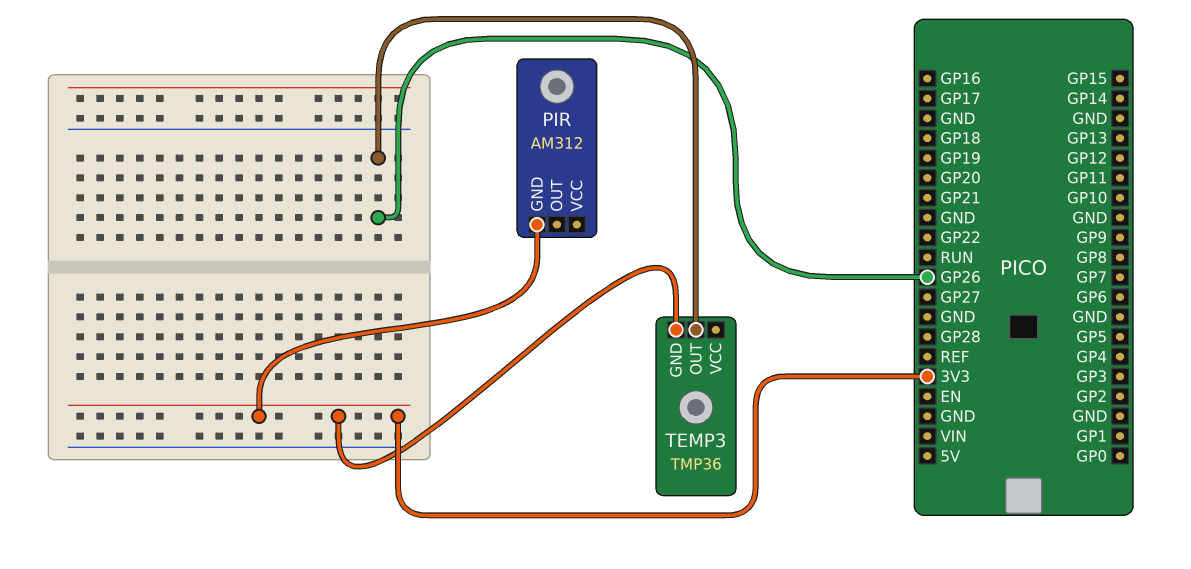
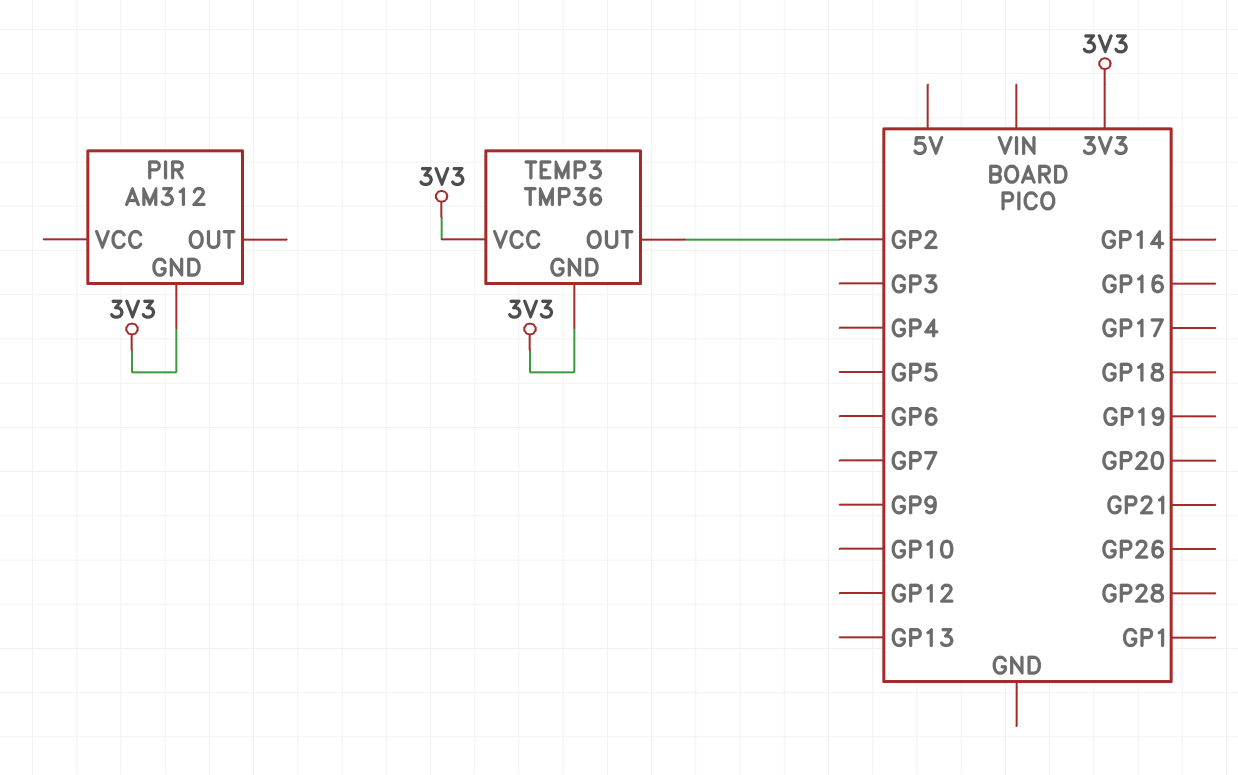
TEMP3 pin OUT: GP26 -> GP2
TEMP3 pin VCC: none -> 3V3

